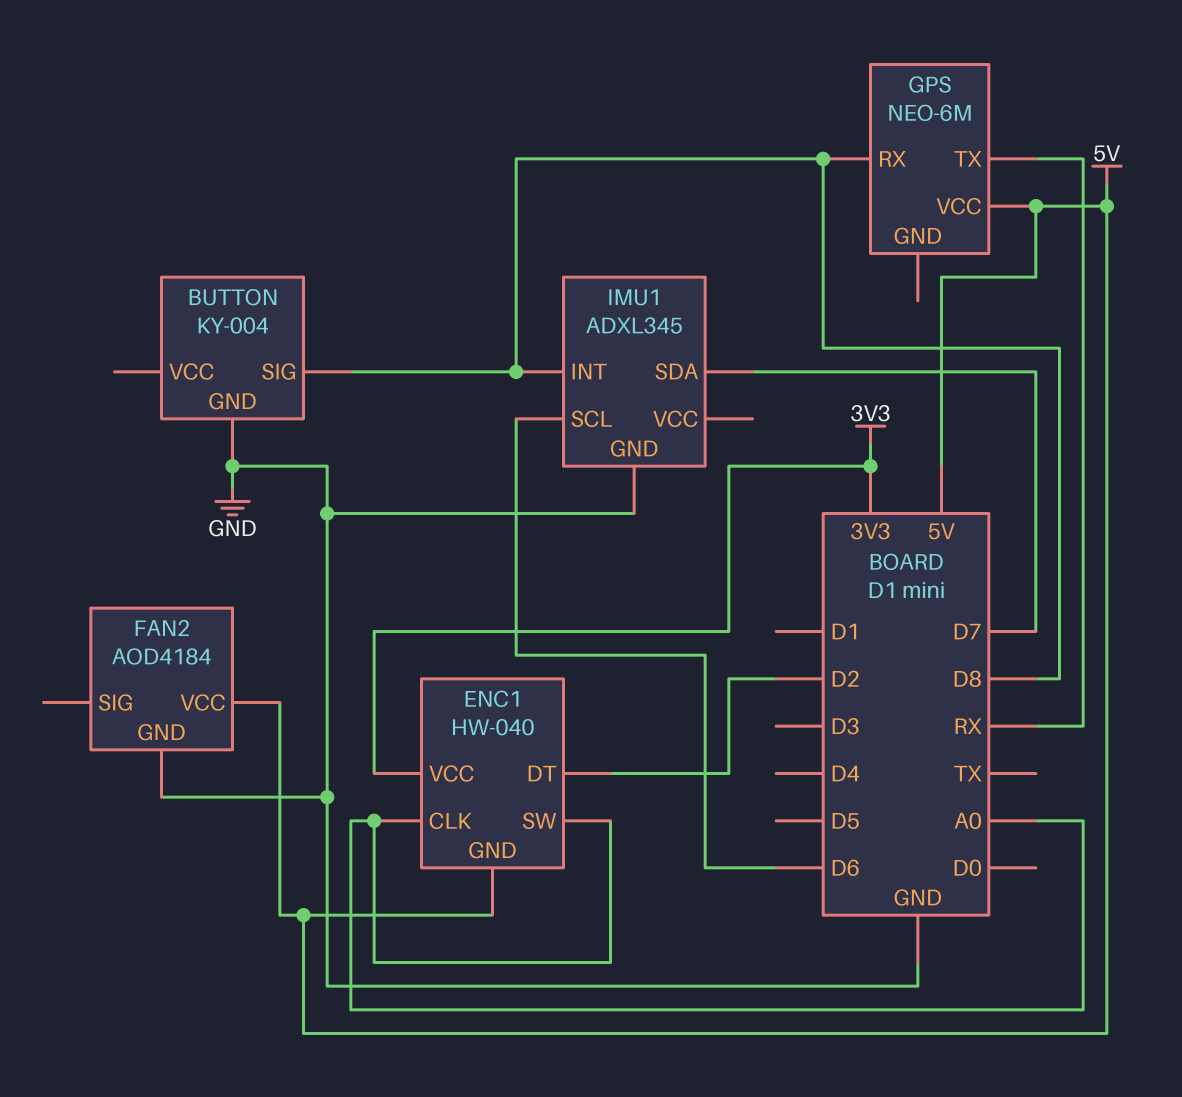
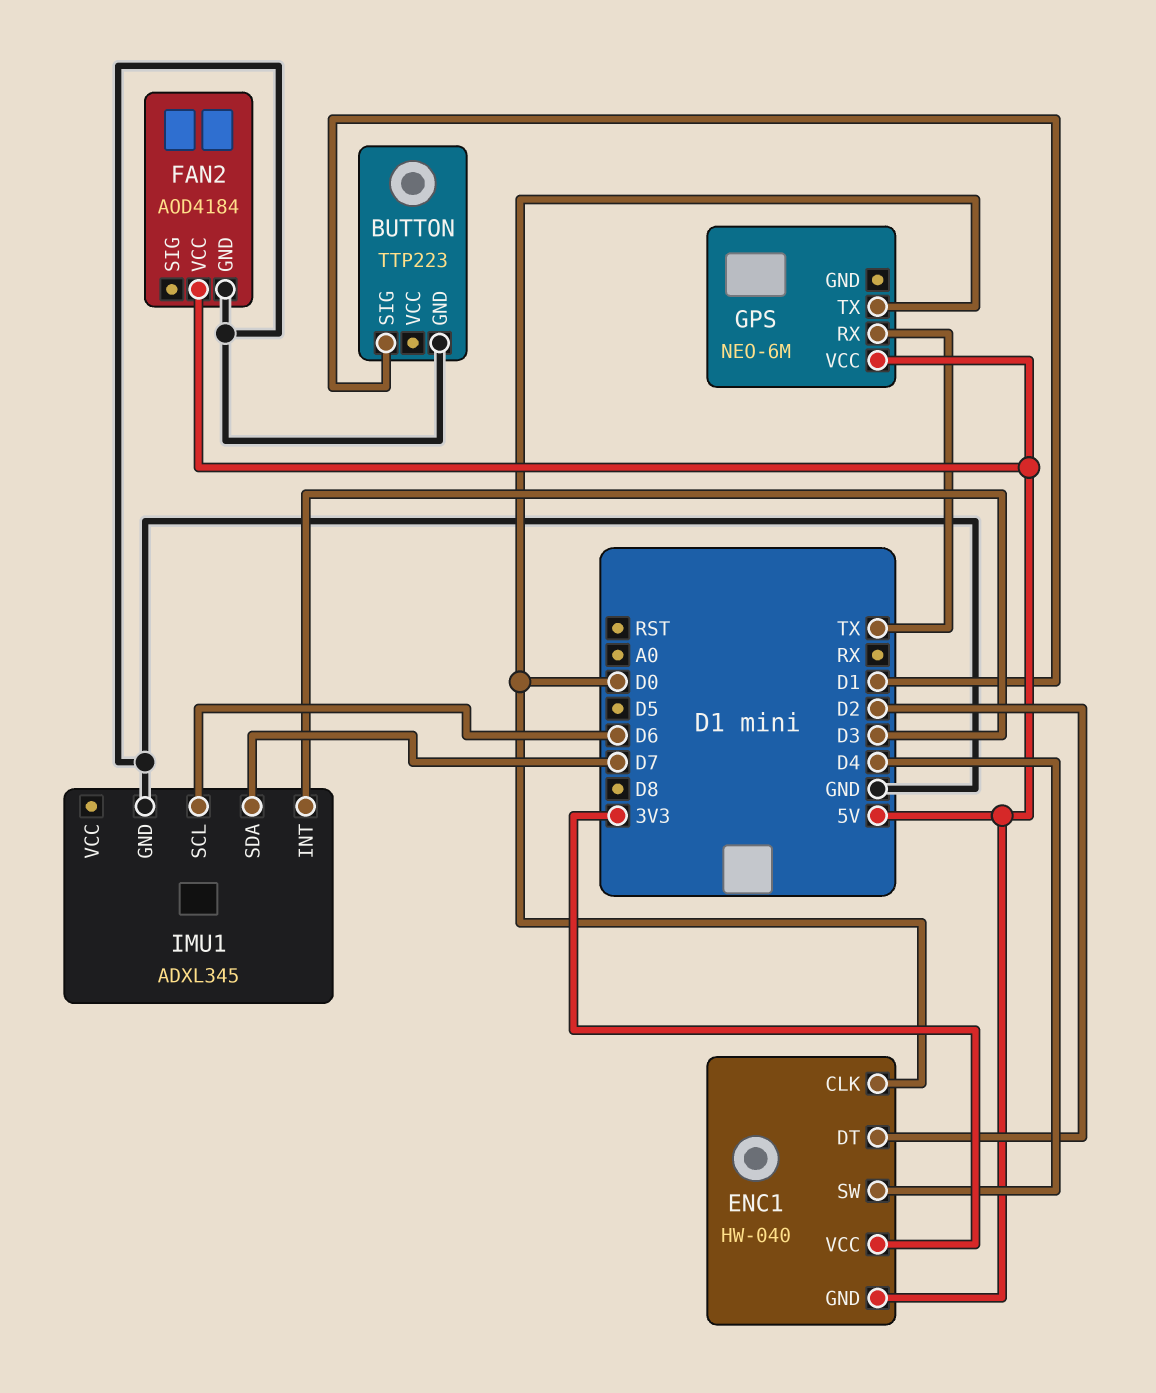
BUTTON: KY-004 -> TTP223
BUTTON pin SIG: D8 -> D1
ENC1 pin CLK: A0 -> D0
ENC1 pin SW: A0 -> D4
GPS pin RX: D8 -> TX
GPS pin TX: RX -> D0
IMU1 pin INT: D8 -> D3

